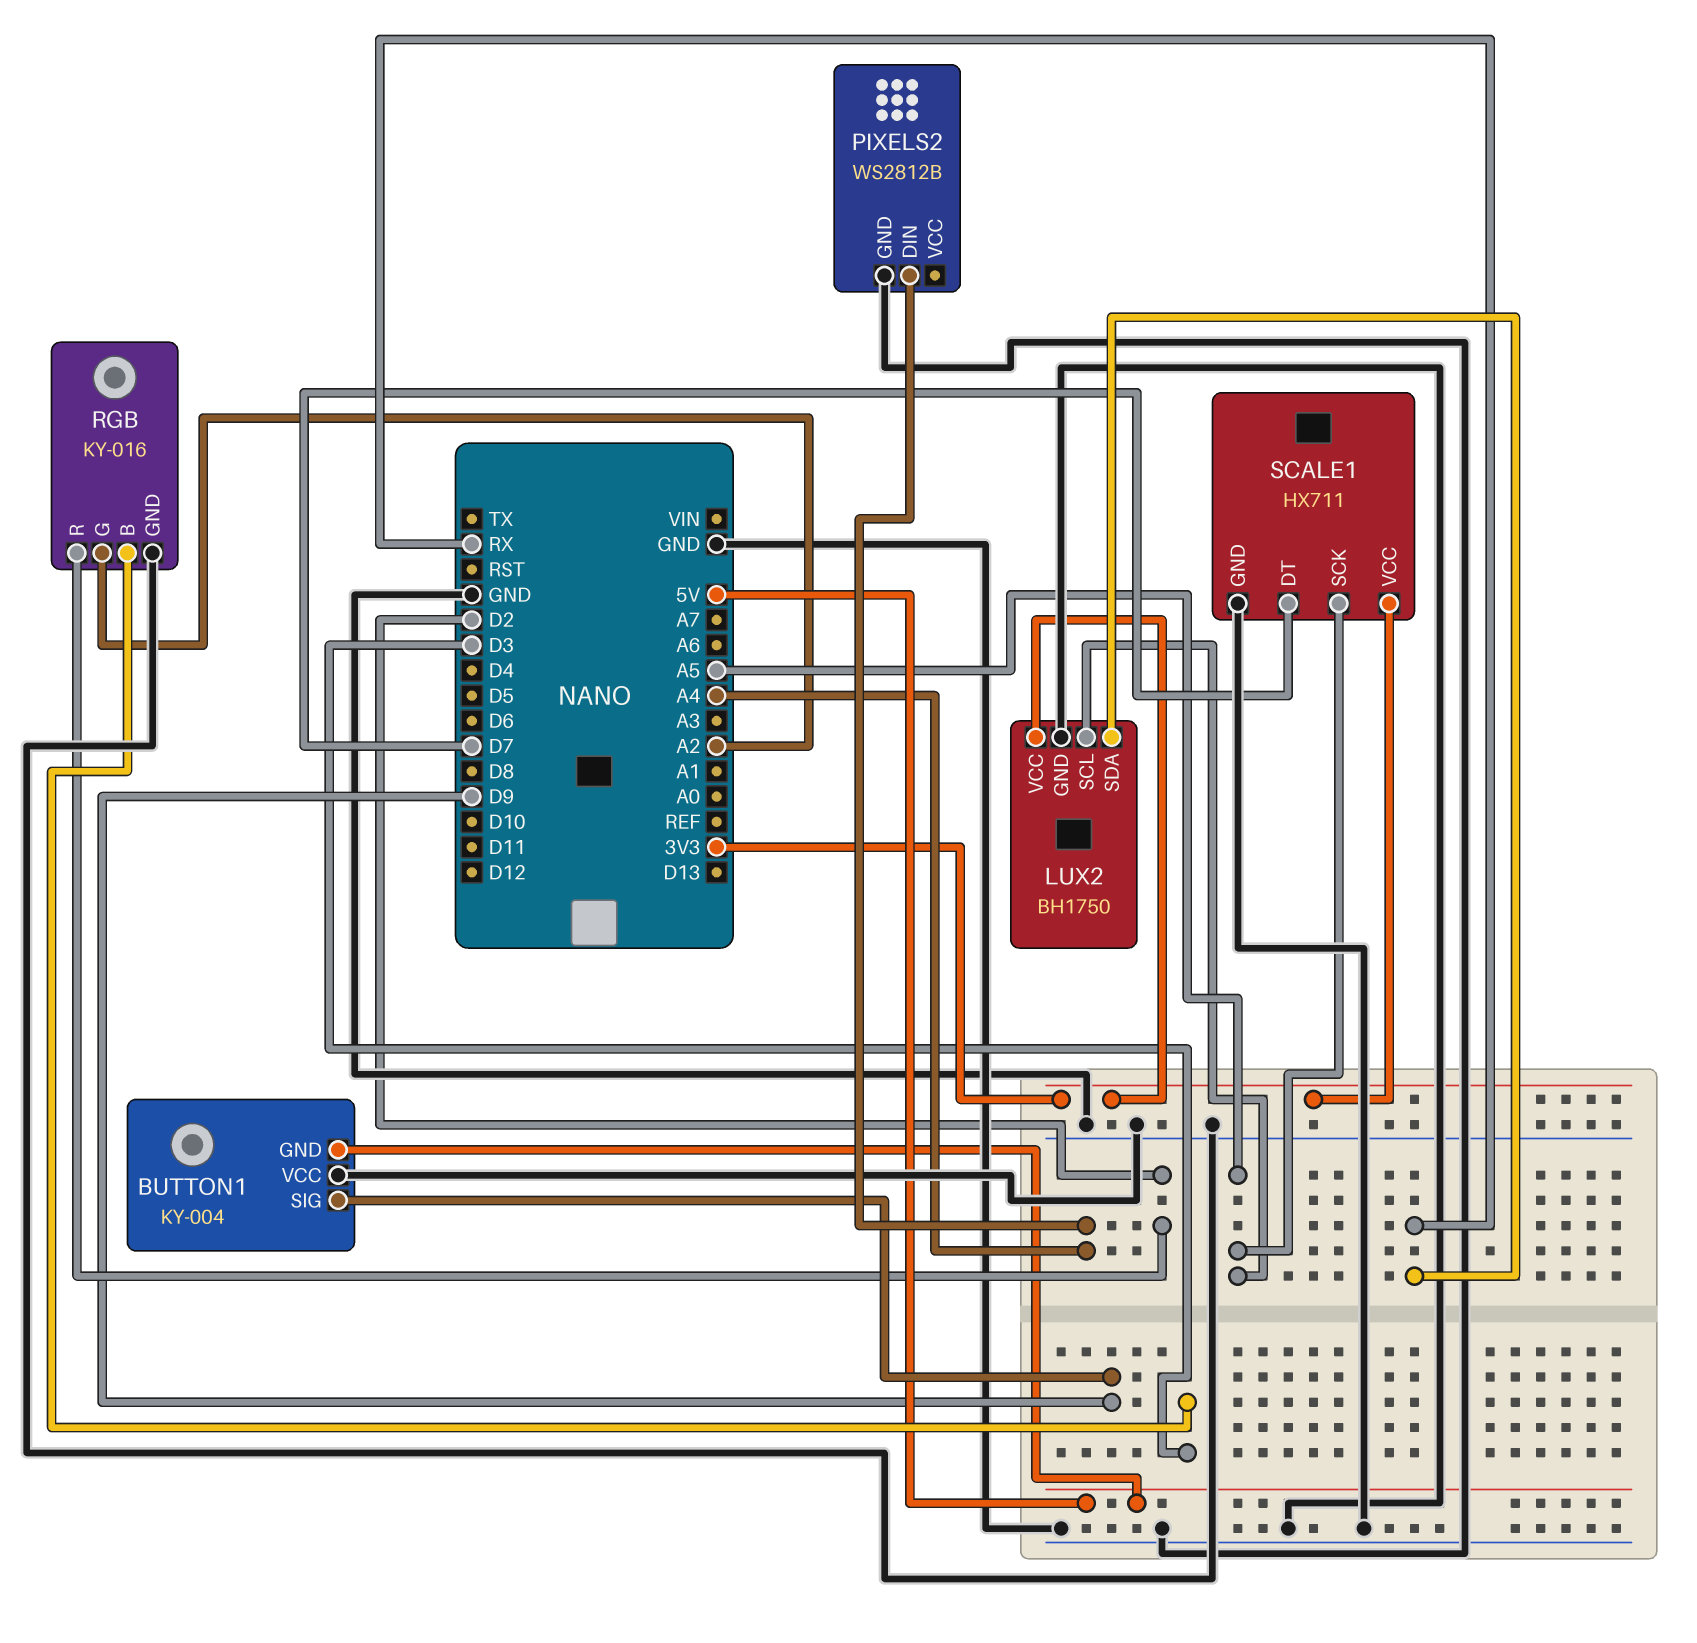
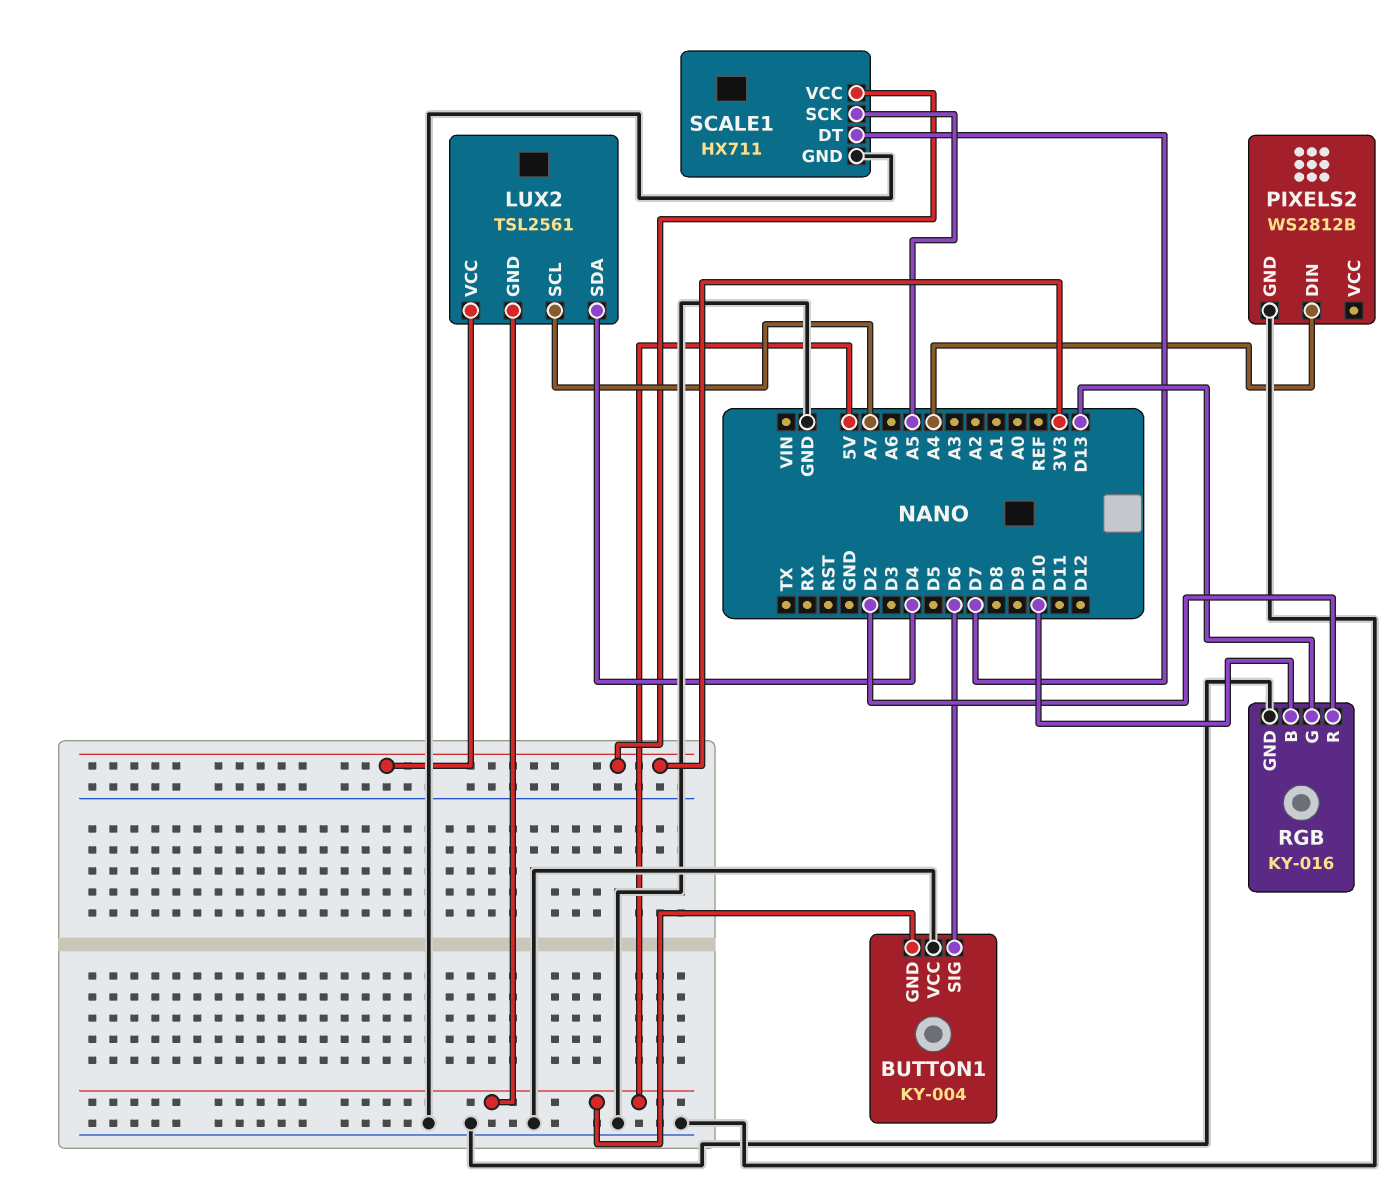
BUTTON1 pin SIG: D9 -> D6
LUX2: BH1750 -> TSL2561
LUX2 pin GND: GND -> 5V
LUX2 pin SCL: A5 -> A7
LUX2 pin SDA: RX -> D4
RGB pin B: D3 -> D10
RGB pin G: A2 -> D13

